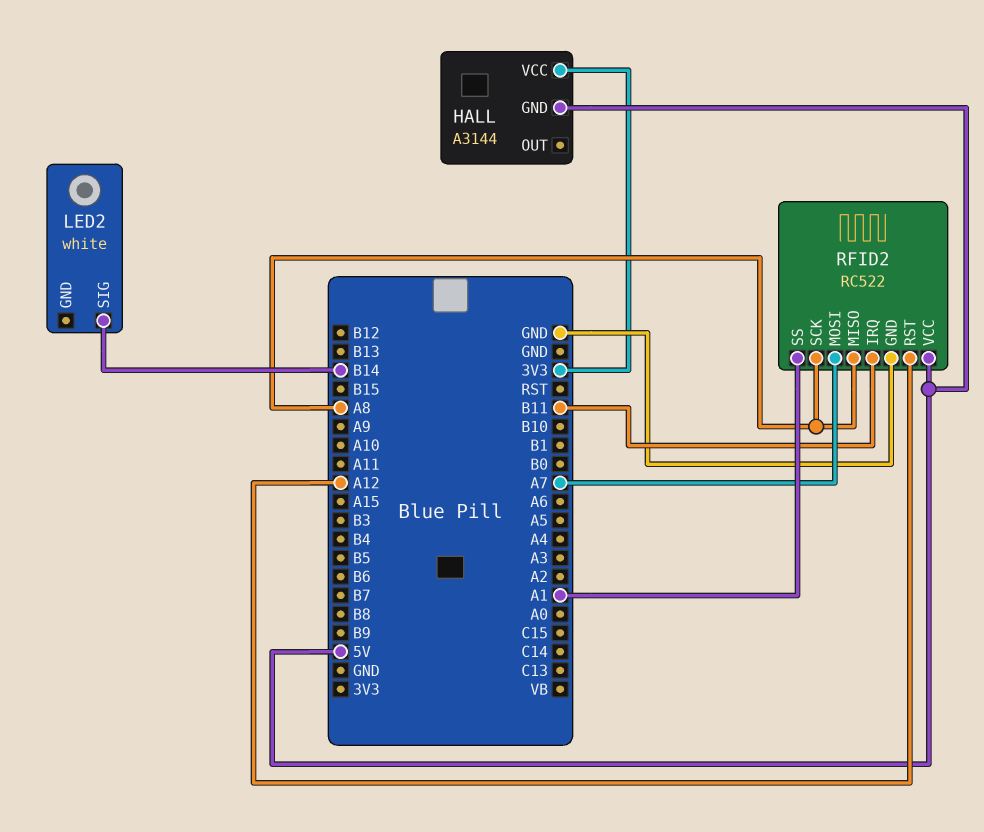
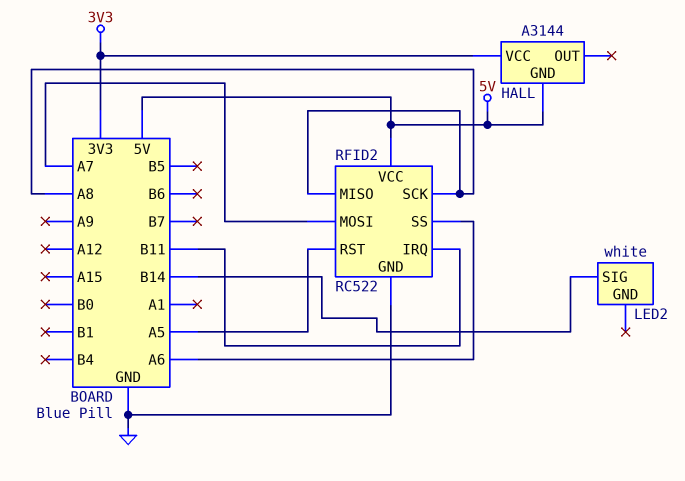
RFID2 pin RST: A12 -> A5
RFID2 pin SS: A1 -> A6

